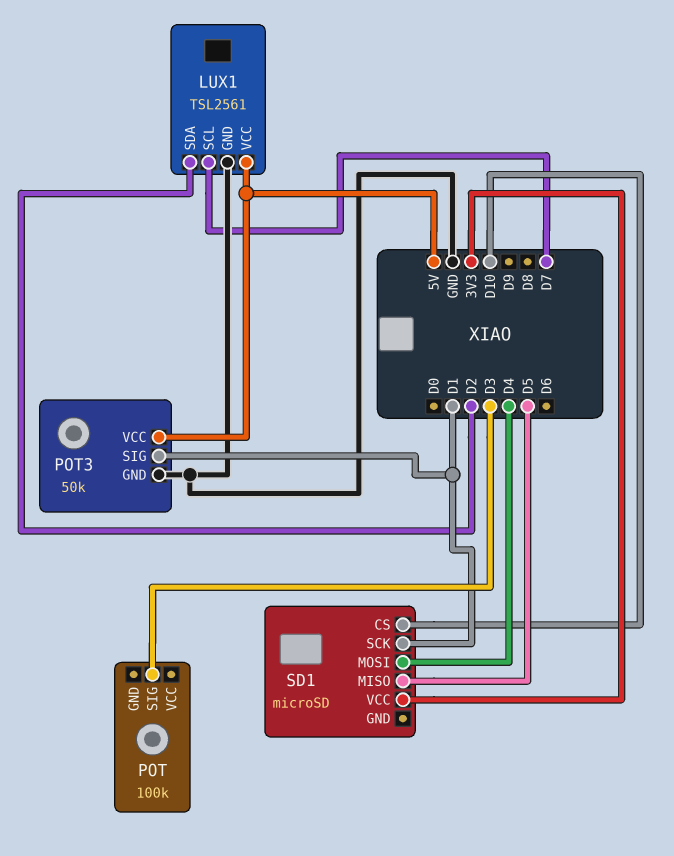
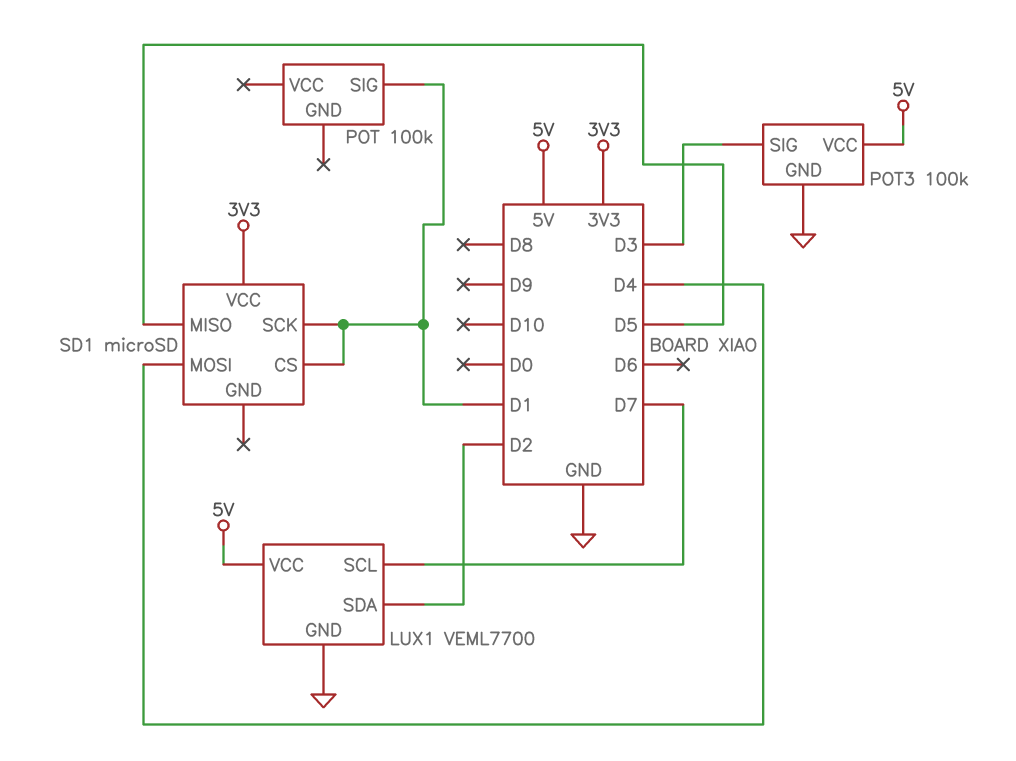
LUX1: TSL2561 -> VEML7700
POT pin SIG: D3 -> D1
POT3: 50k -> 100k
POT3 pin SIG: D1 -> D3
SD1 pin CS: D10 -> D1

